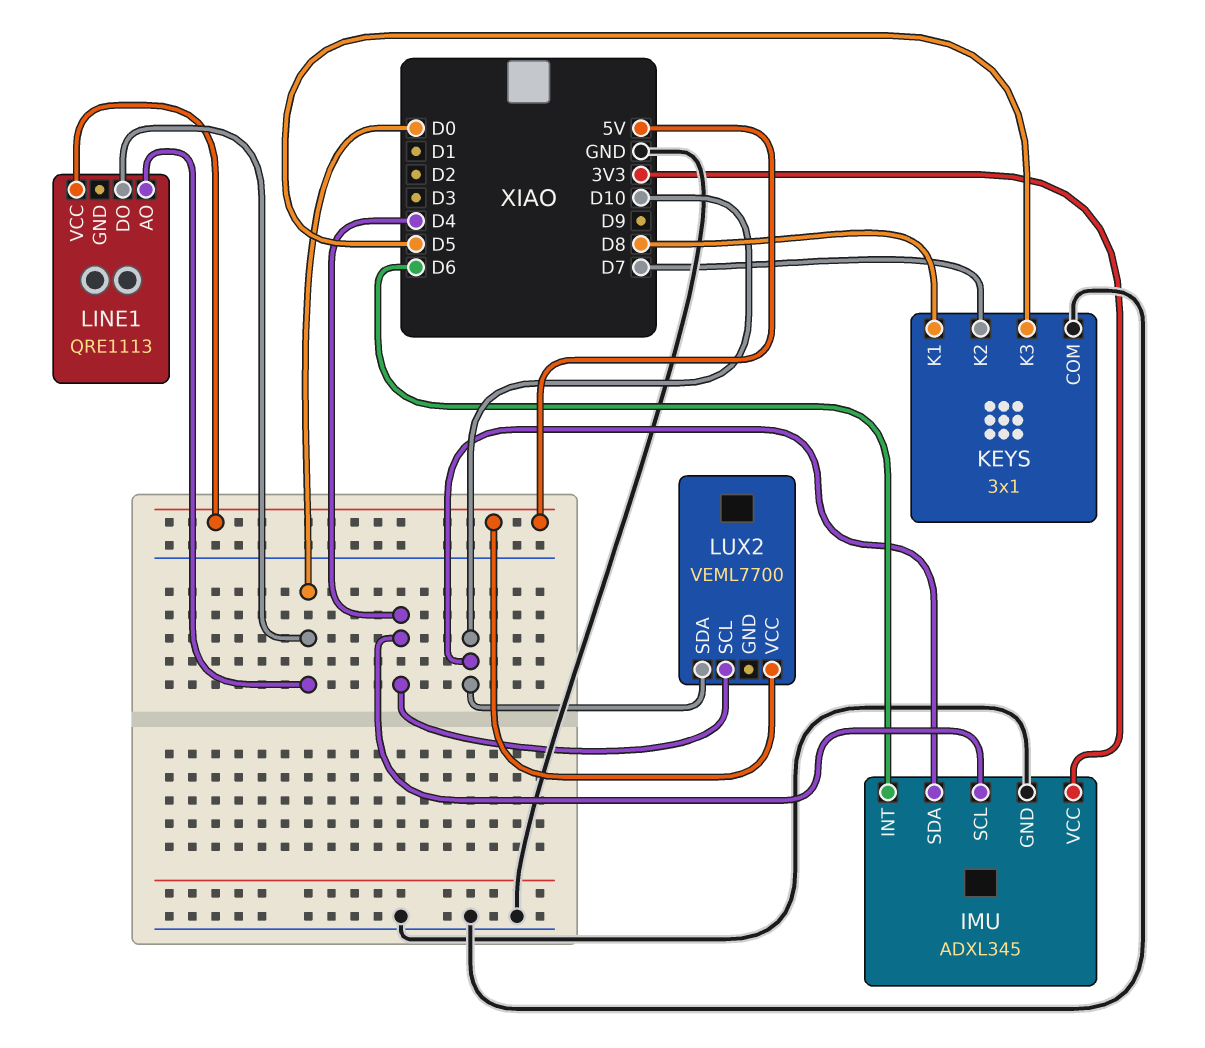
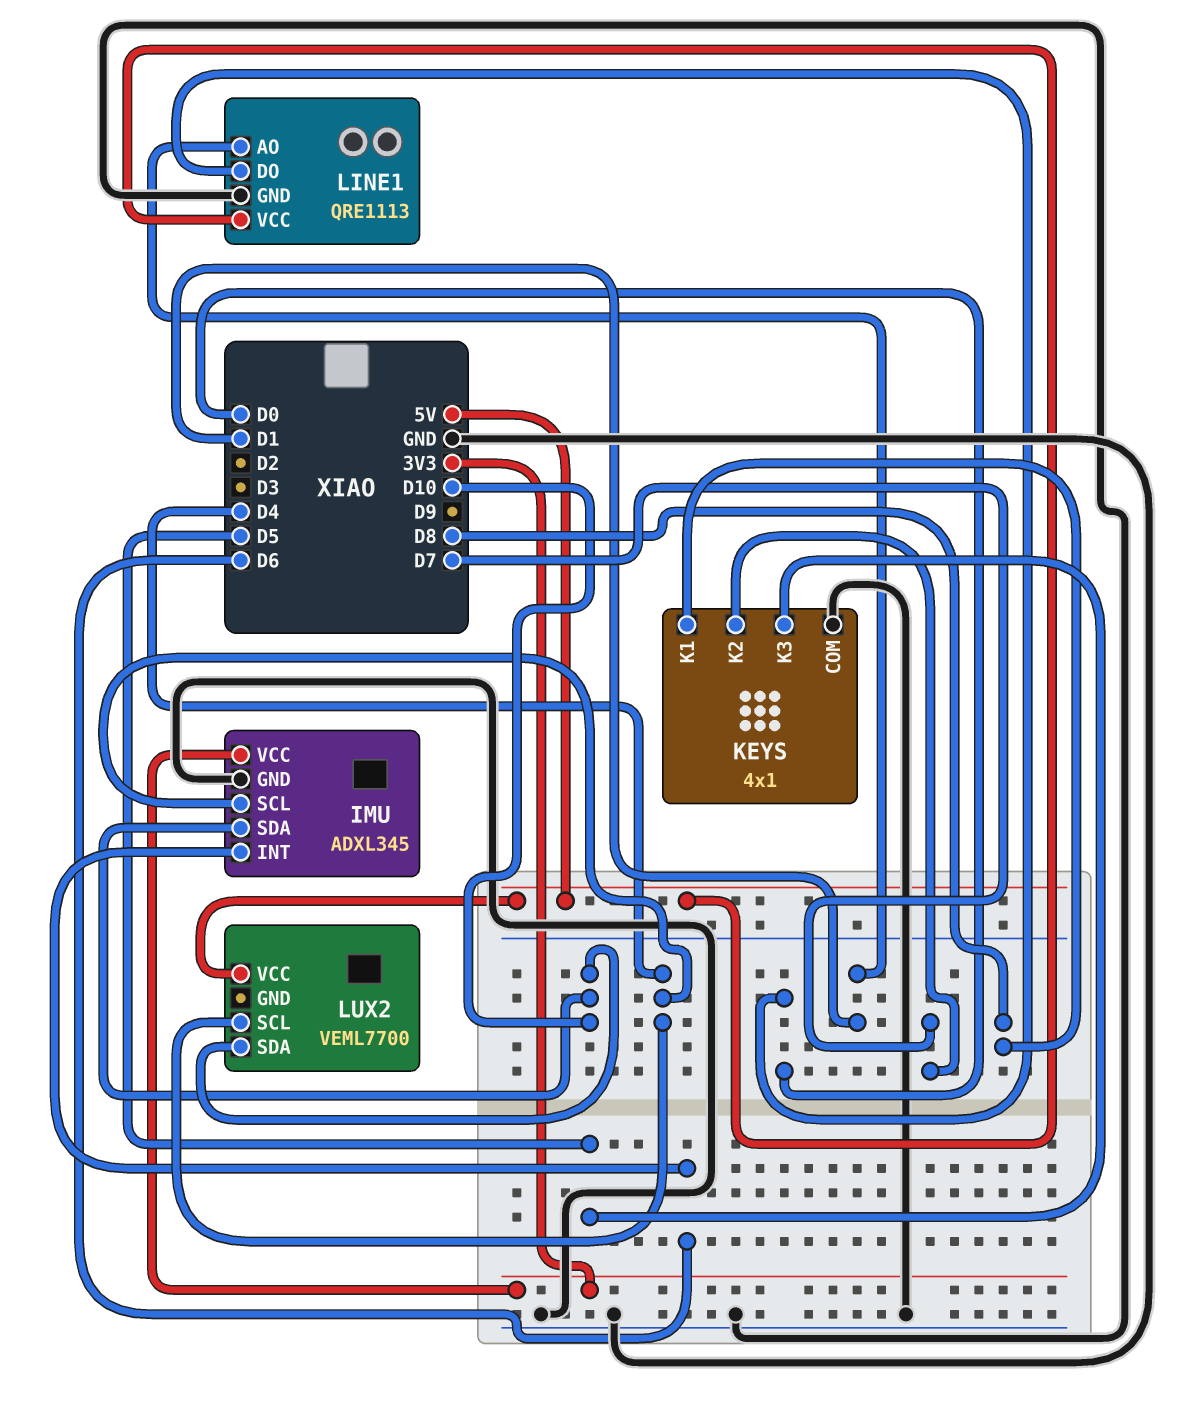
KEYS: 3x1 -> 4x1
LINE1 pin AO: D0 -> D1
LINE1 pin GND: none -> GND

